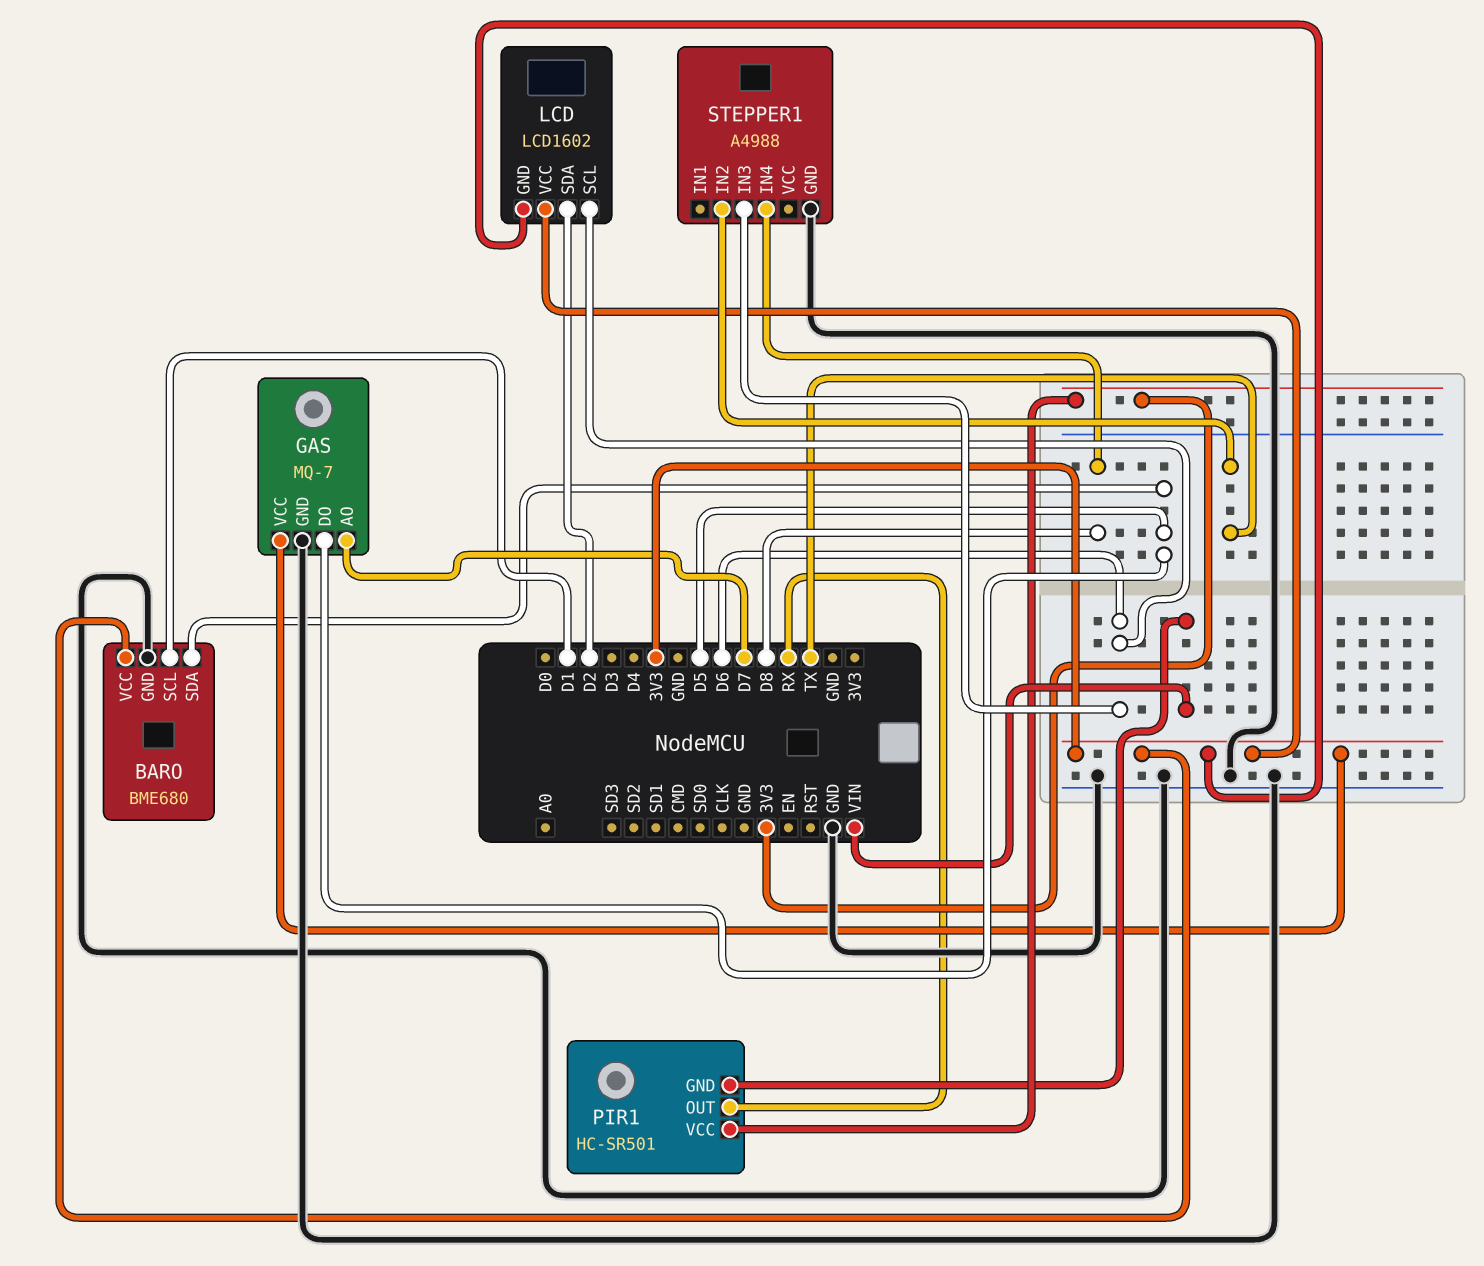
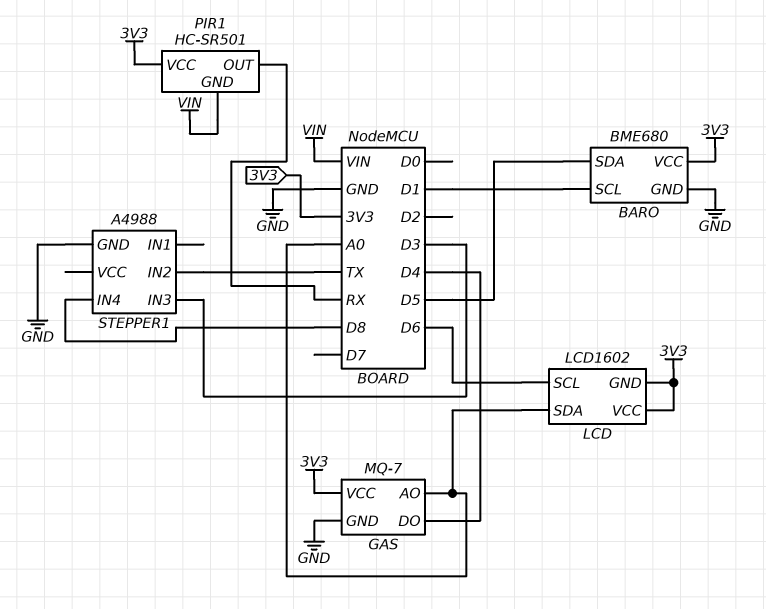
GAS pin AO: D7 -> A0
GAS pin DO: D5 -> D4
LCD pin SDA: D2 -> A0
STEPPER1 pin IN3: D6 -> D3

